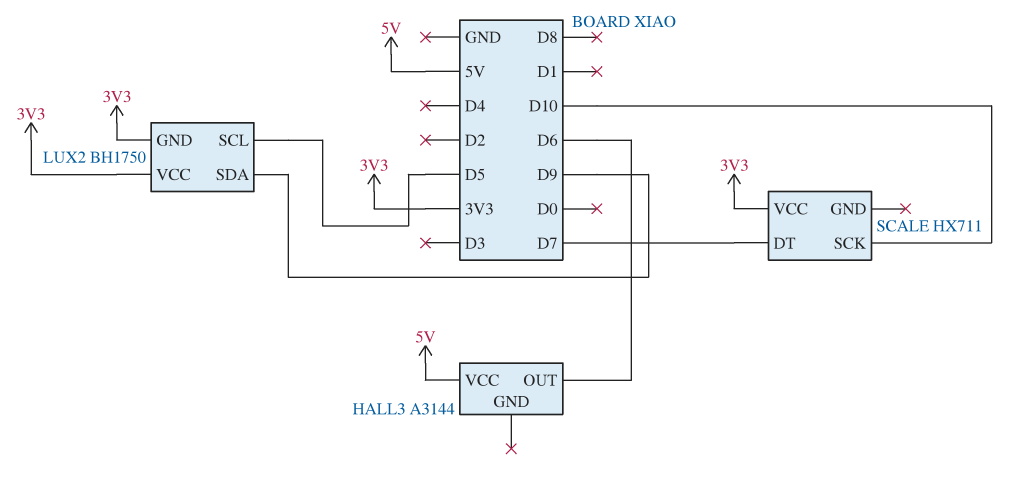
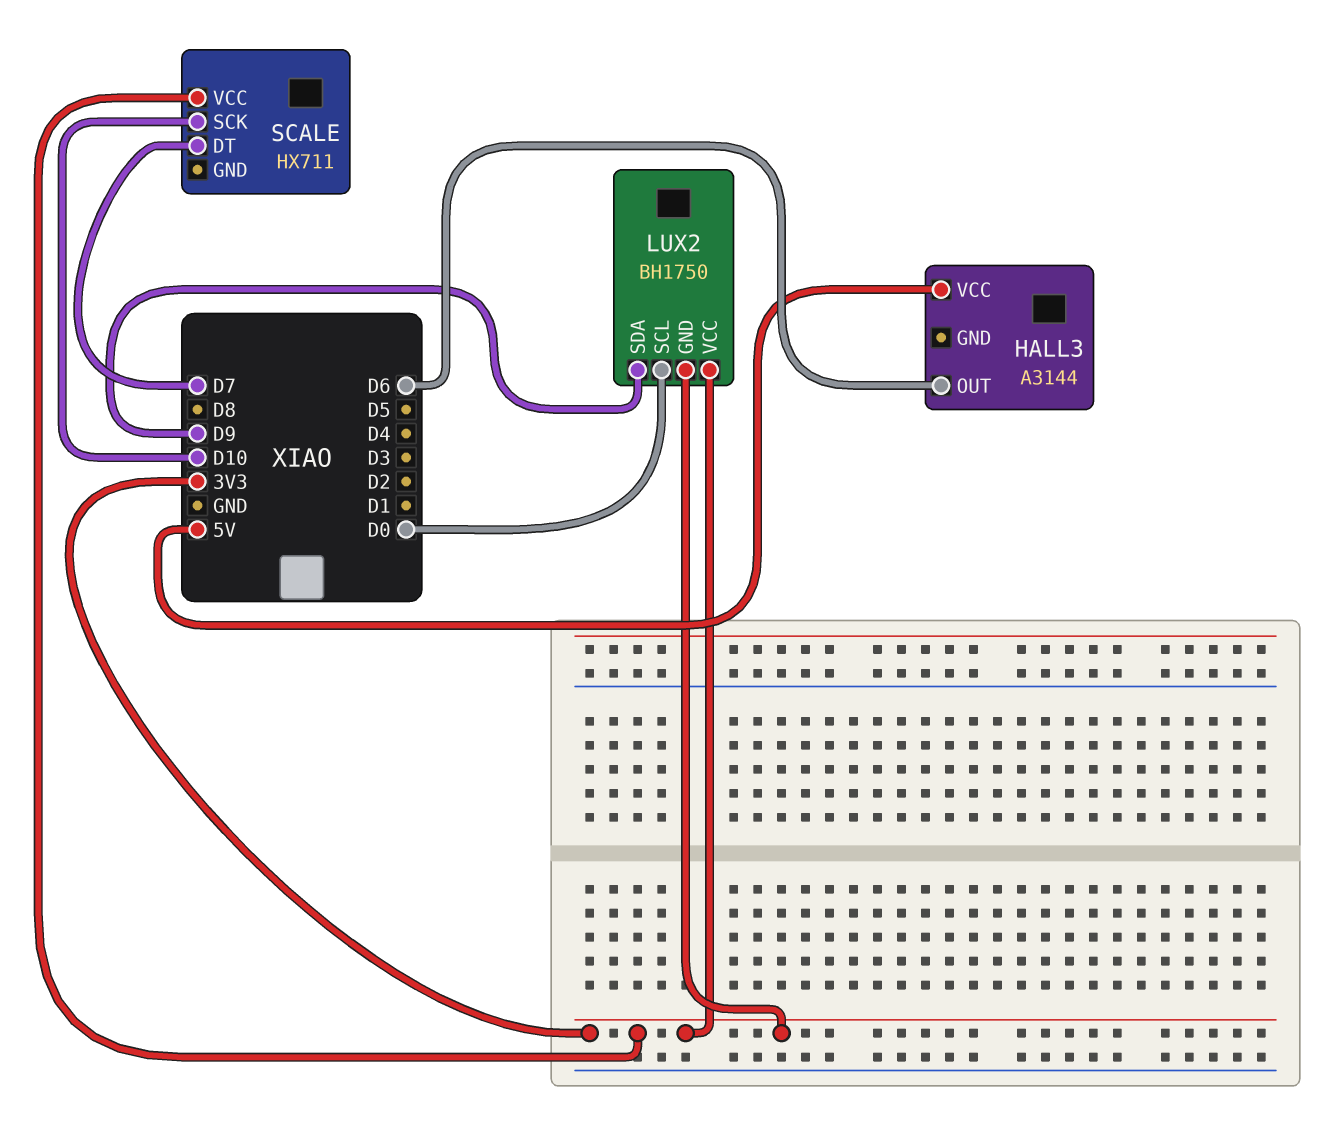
LUX2 pin SCL: D5 -> D0

